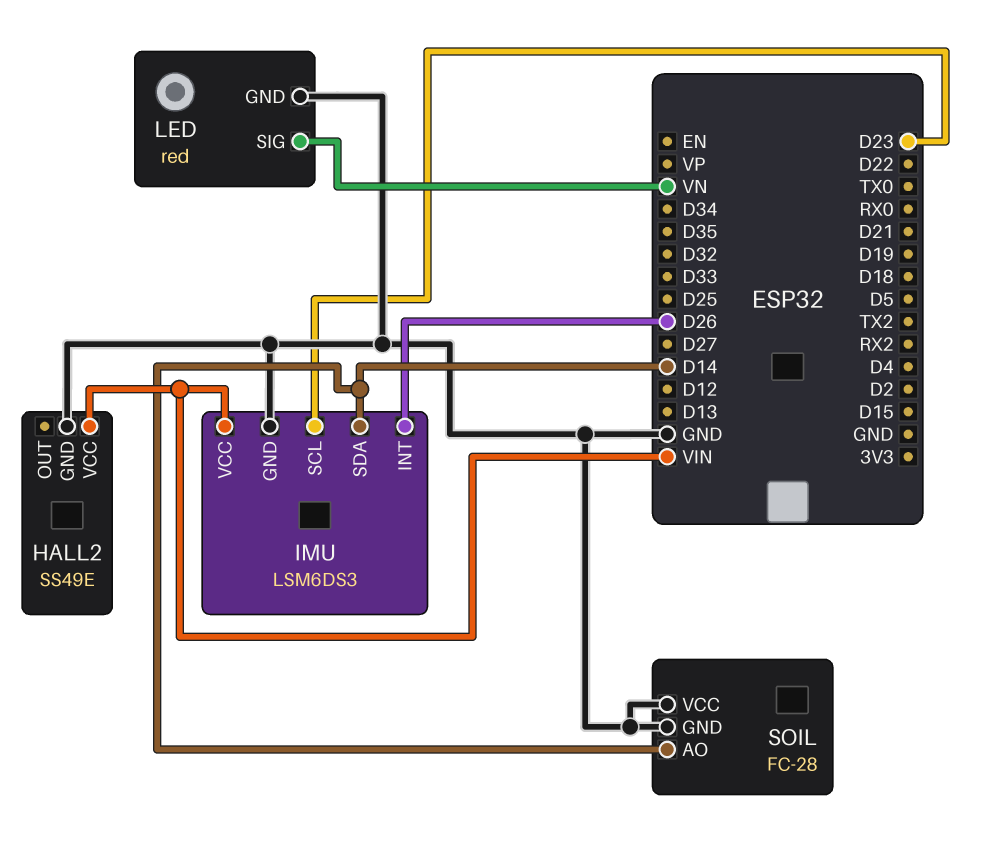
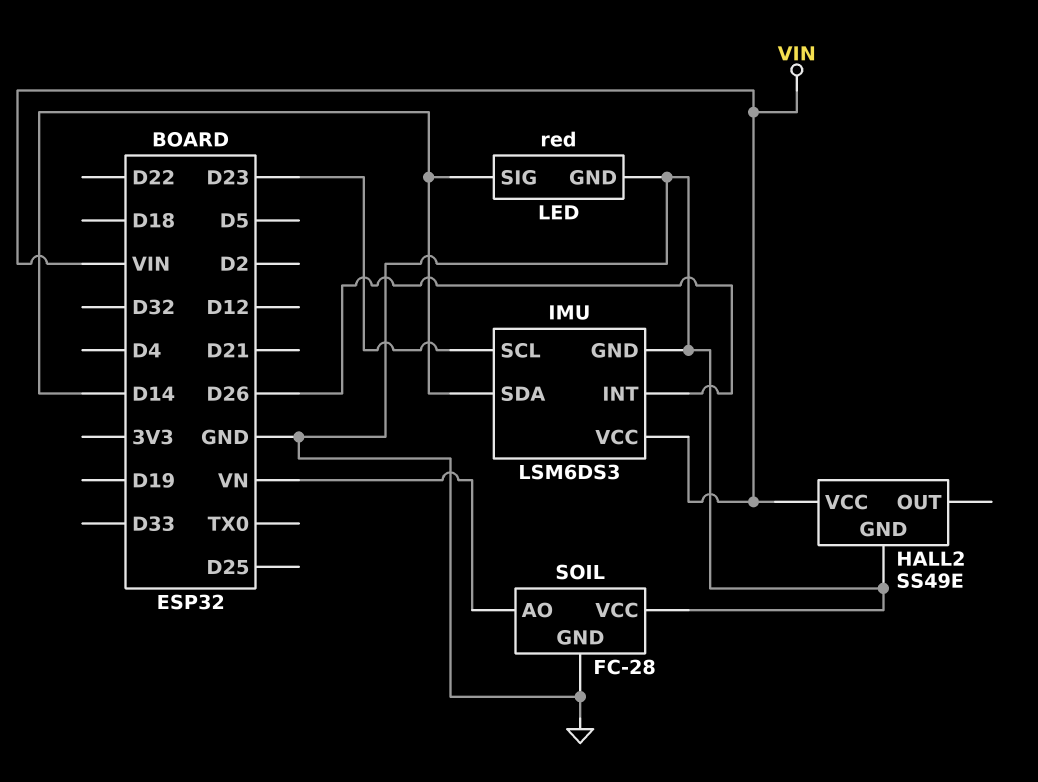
LED pin SIG: VN -> D14
SOIL pin AO: D14 -> VN

